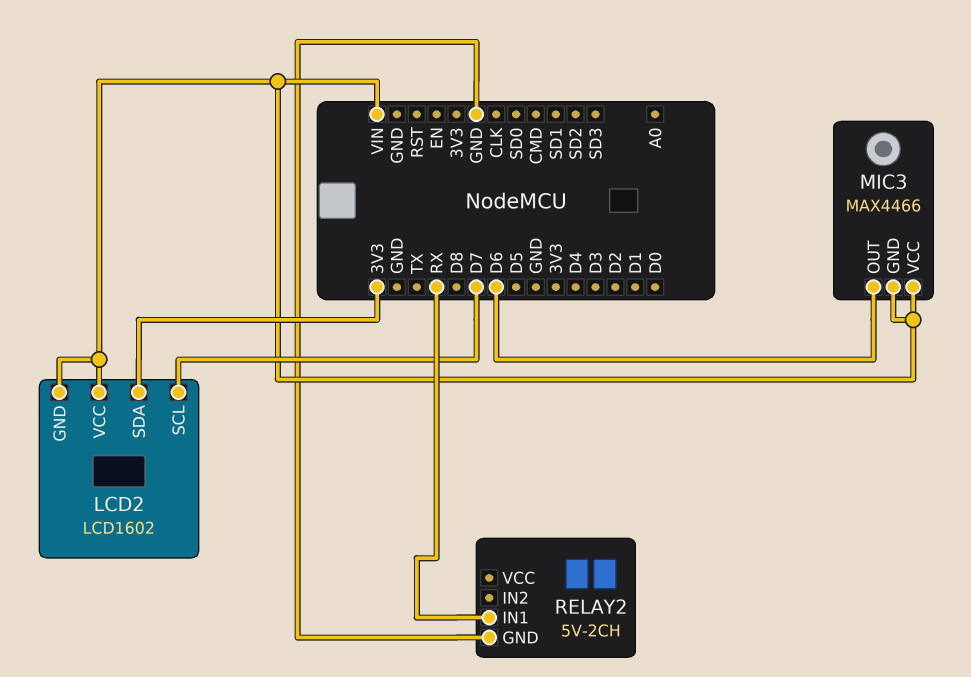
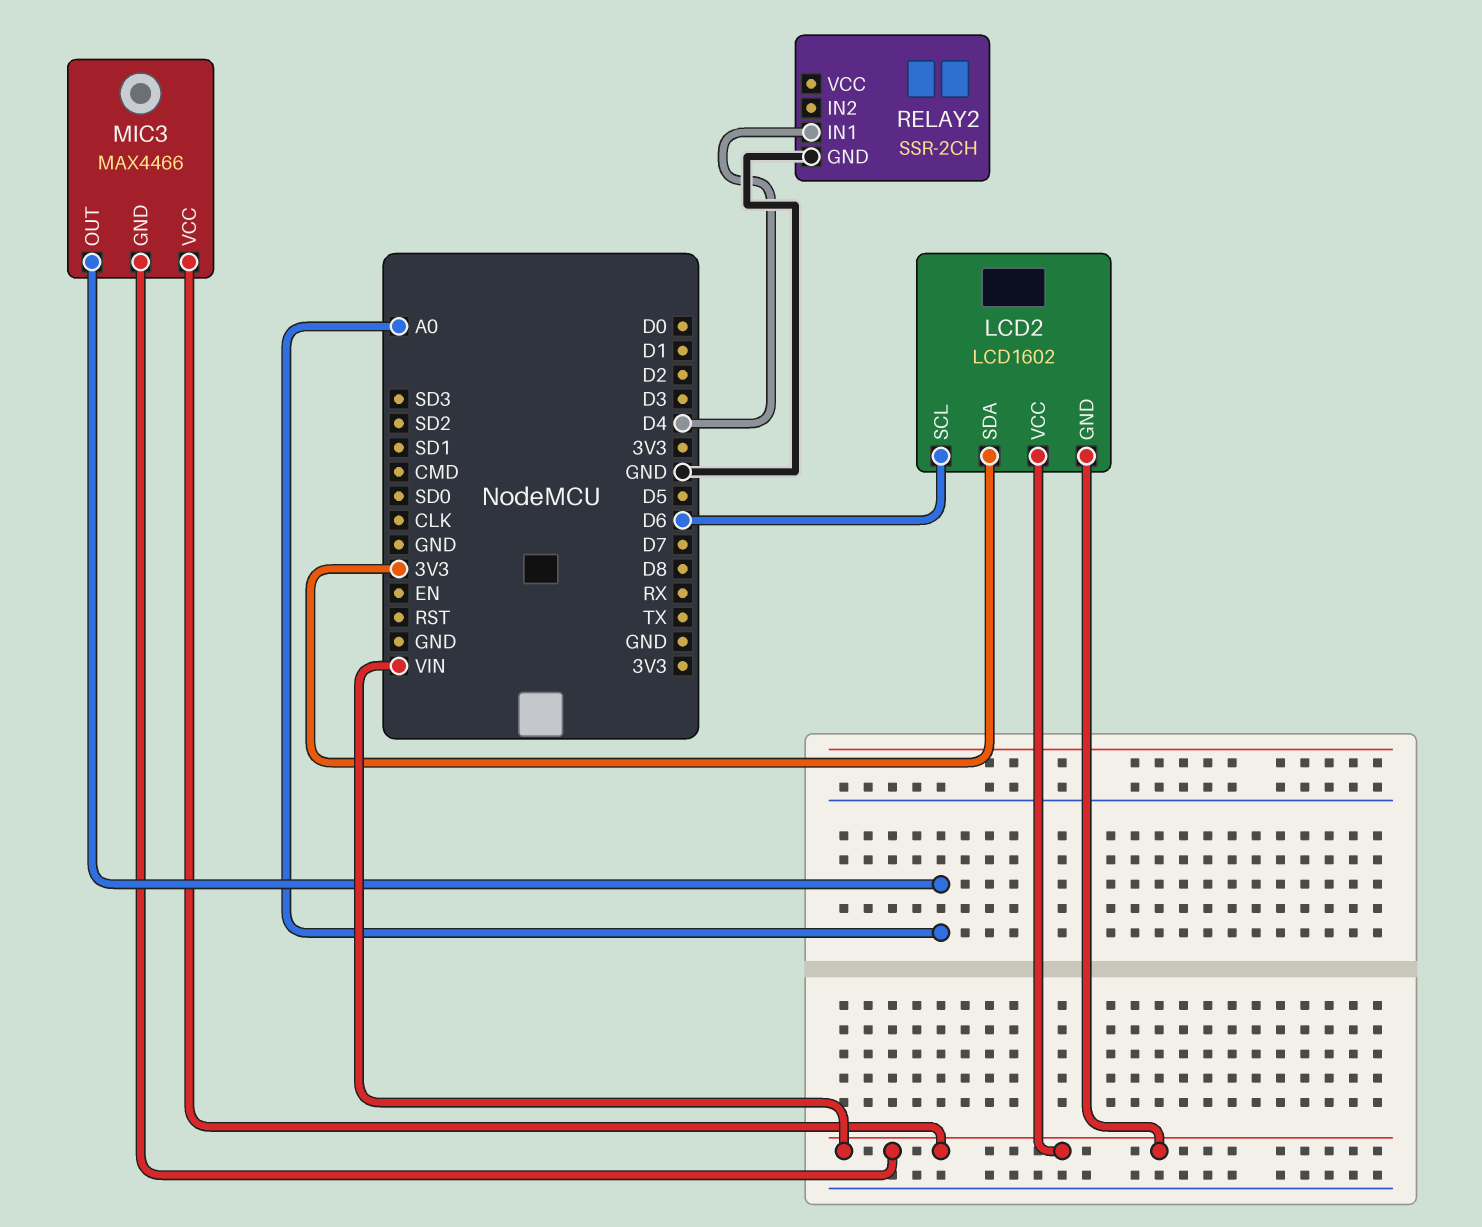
LCD2 pin SCL: D7 -> D6
MIC3 pin OUT: D6 -> A0
RELAY2: 5V-2CH -> SSR-2CH
RELAY2 pin IN1: RX -> D4

